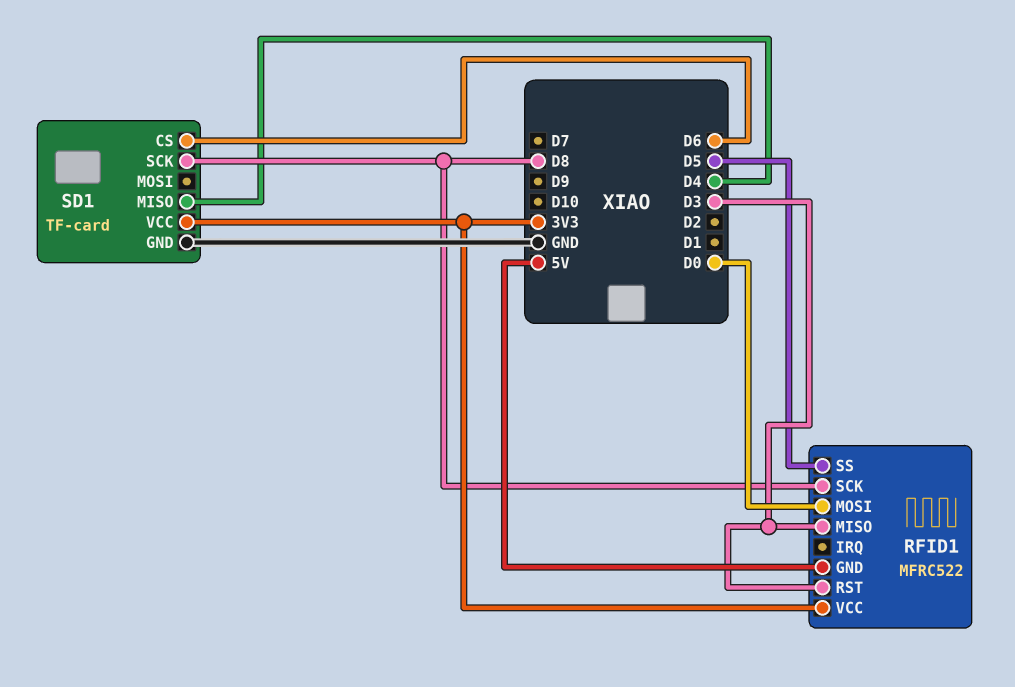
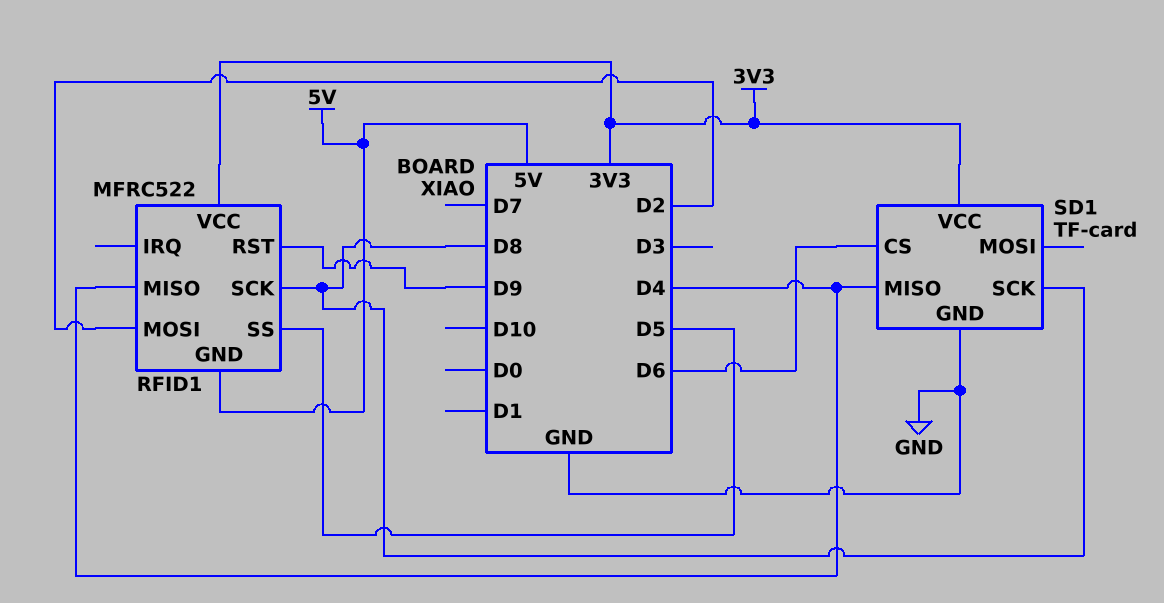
RFID1 pin MISO: D3 -> D4
RFID1 pin MOSI: D0 -> D2
RFID1 pin RST: D3 -> D9

